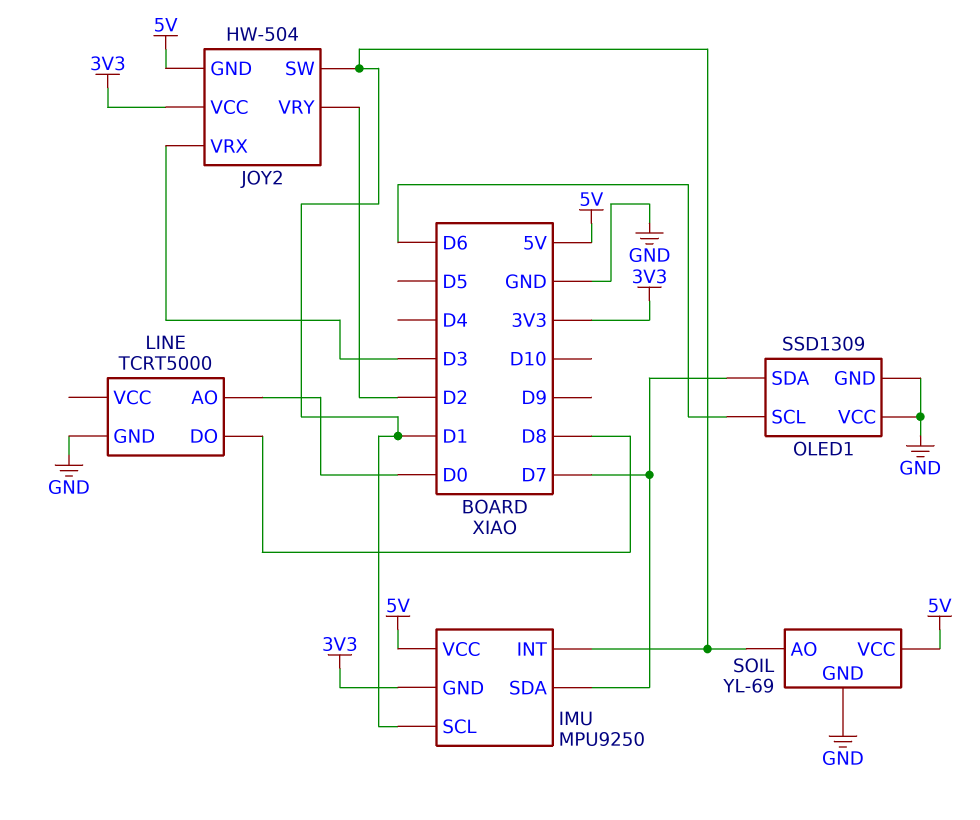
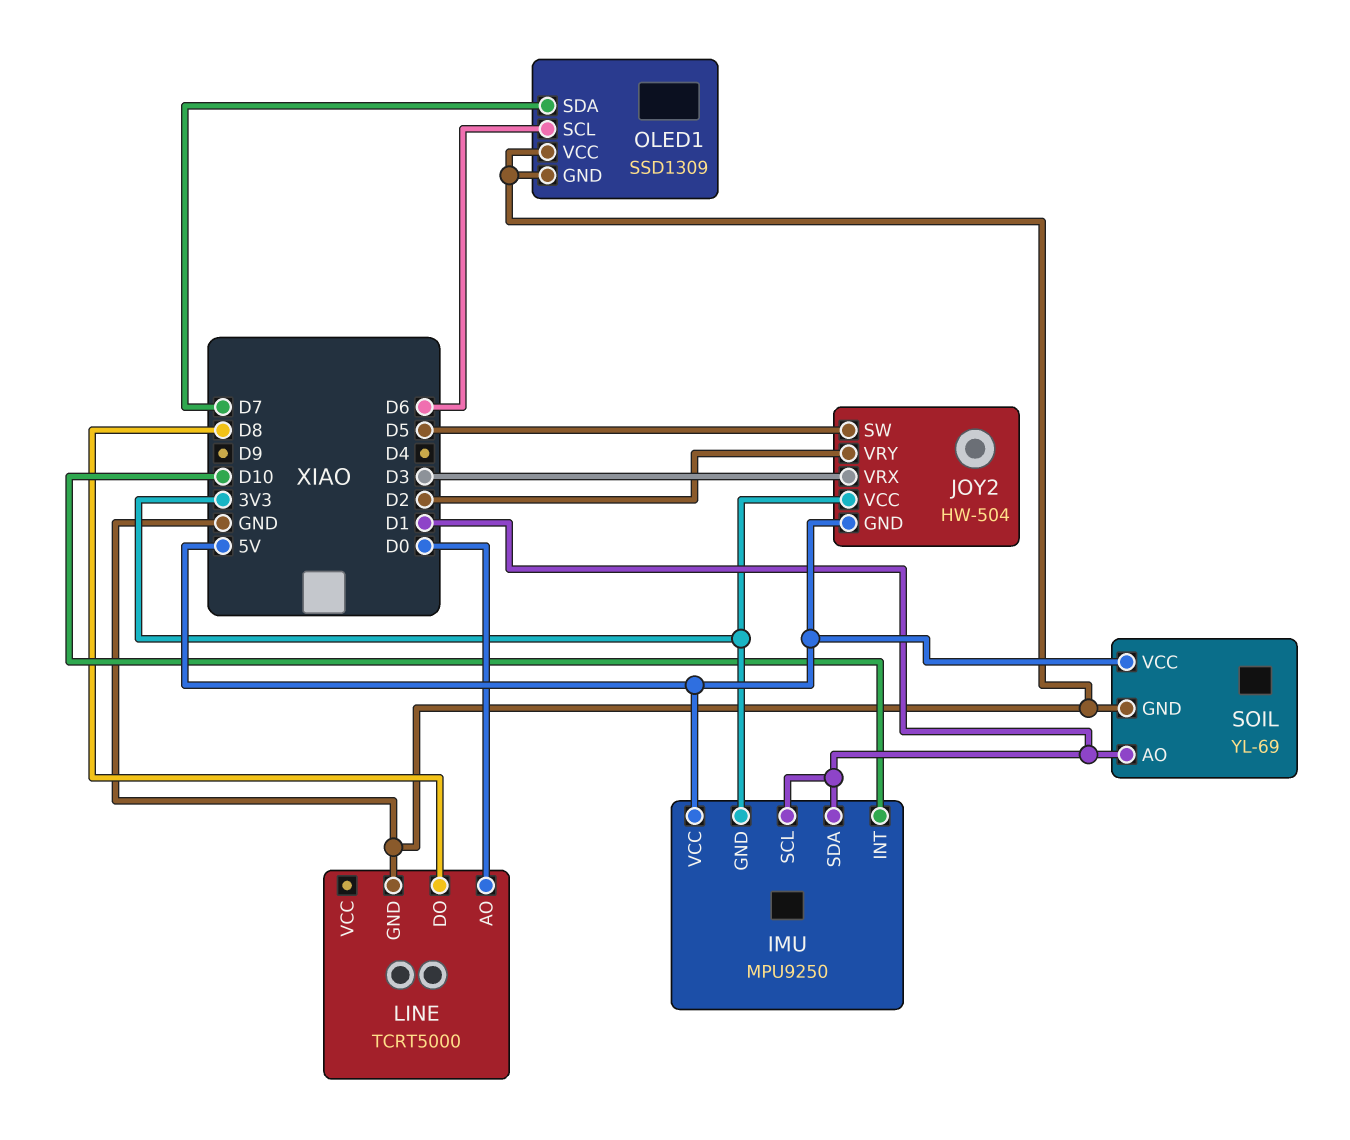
IMU pin INT: D1 -> D10
IMU pin SDA: D7 -> D1
JOY2 pin SW: D1 -> D5

